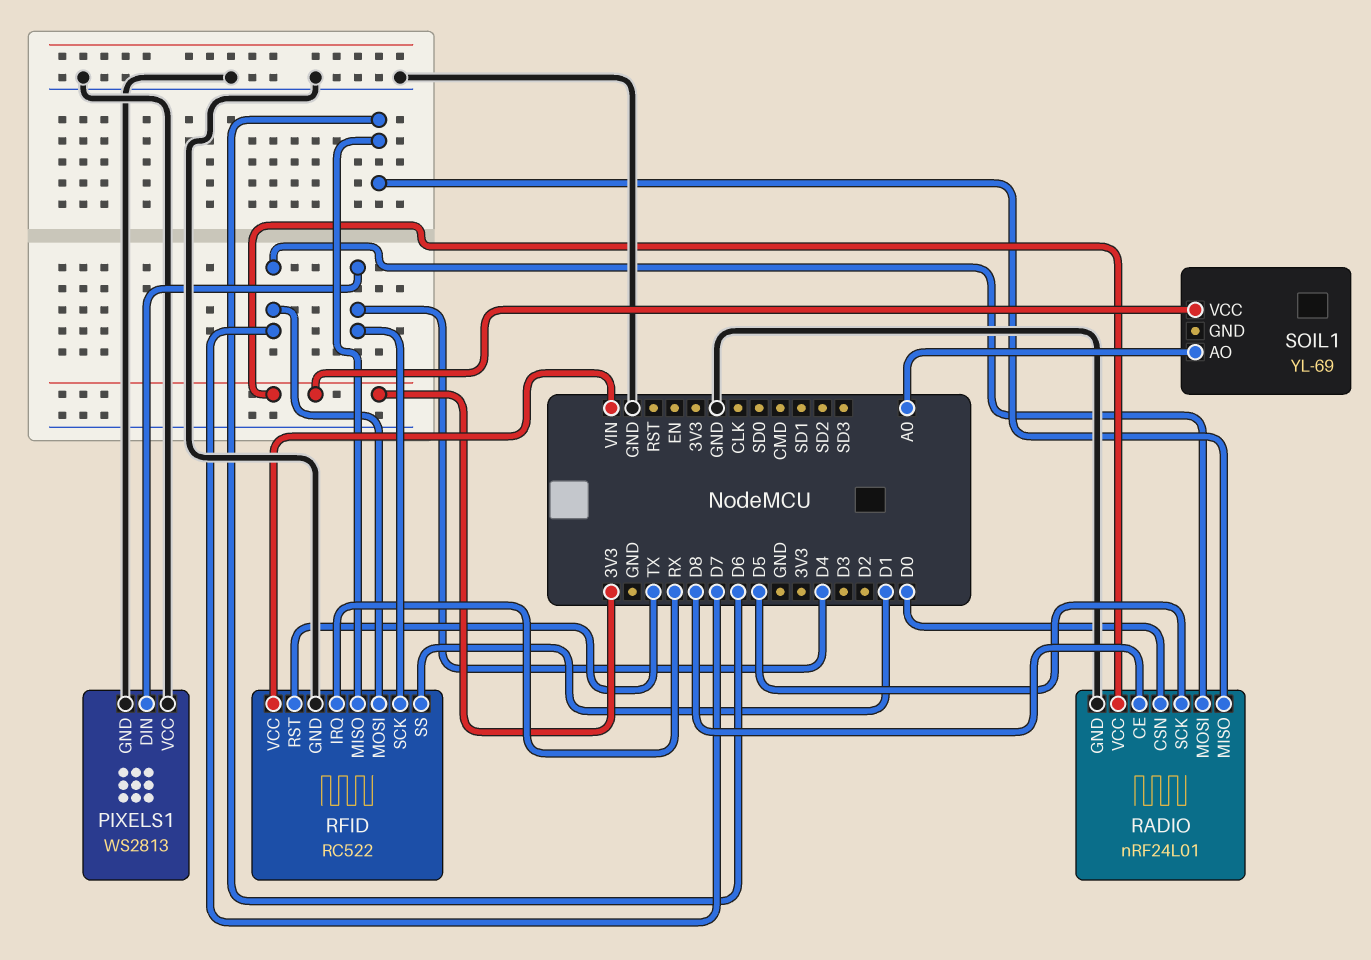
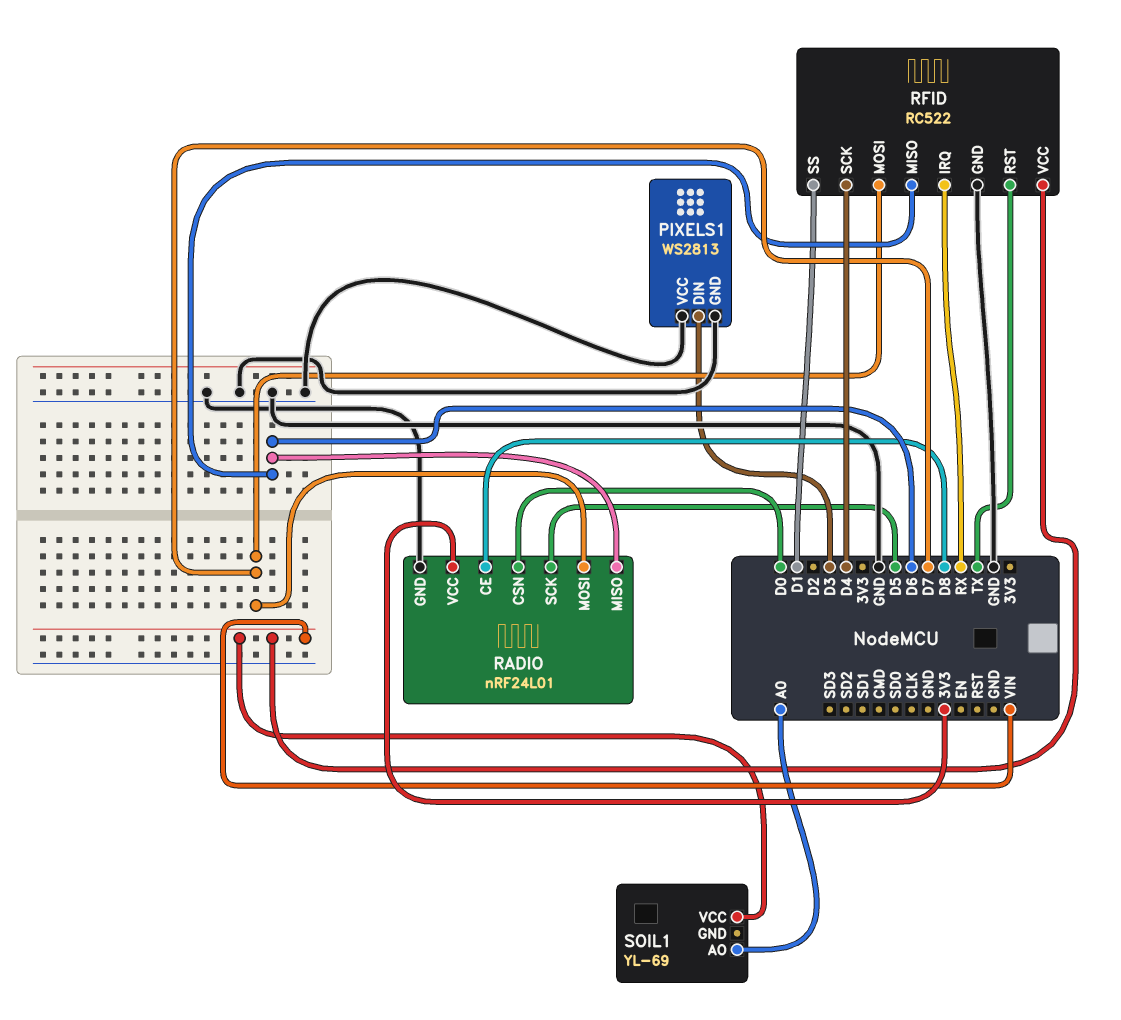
PIXELS1 pin DIN: D4 -> D3
SOIL1 pin VCC: 3V3 -> VIN

